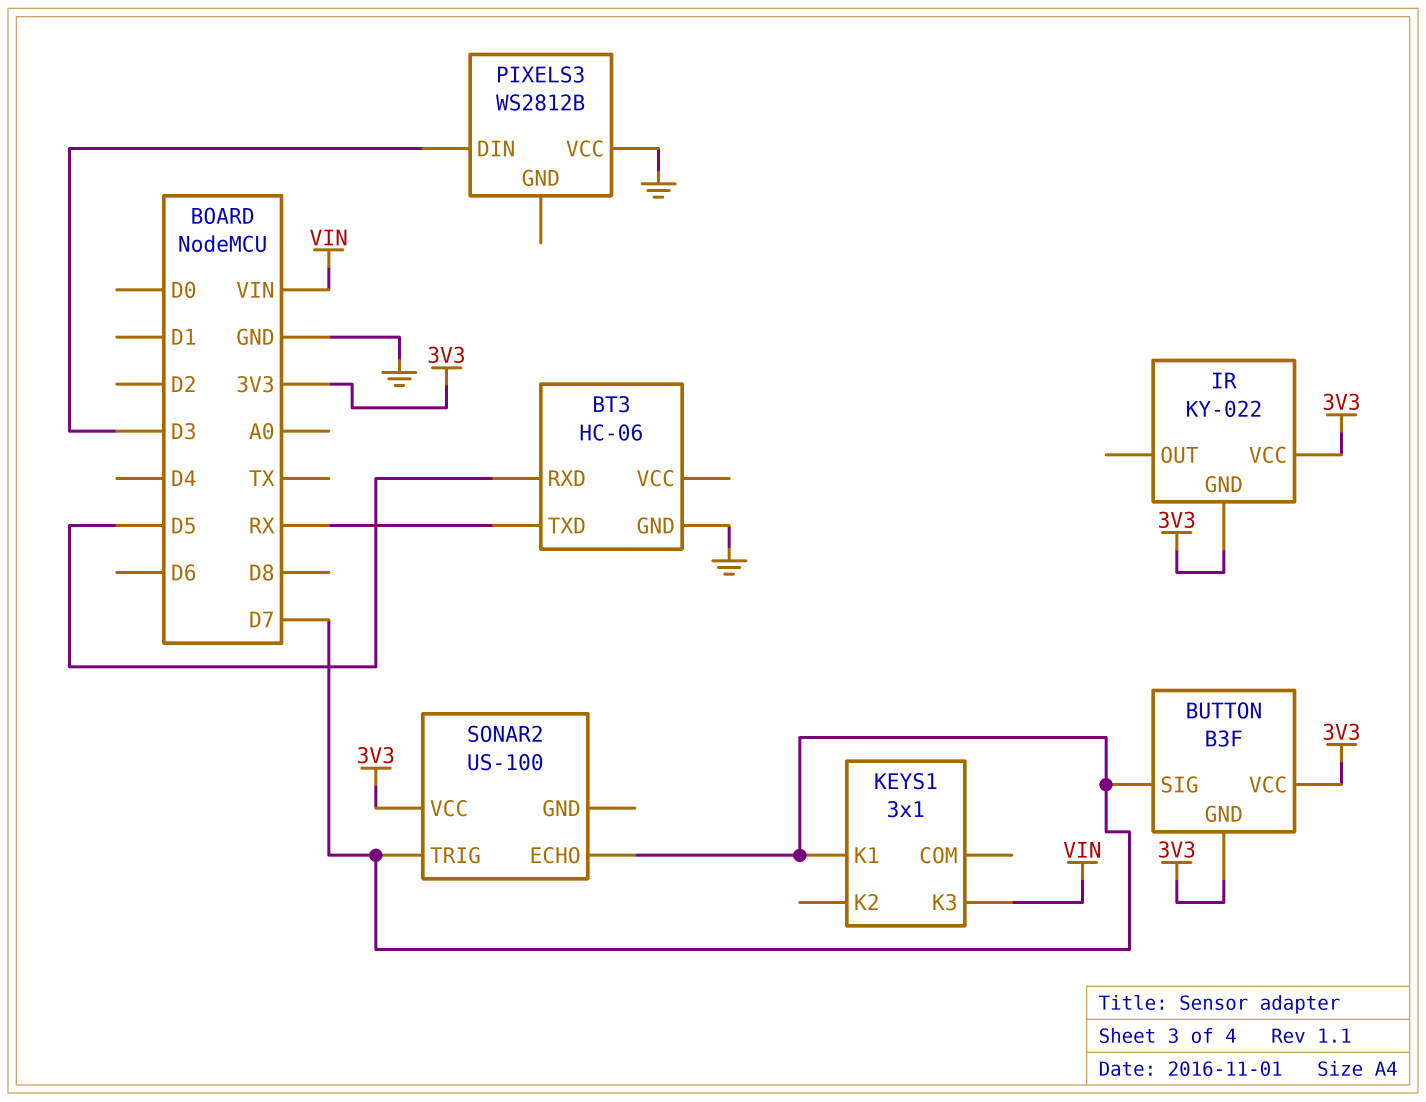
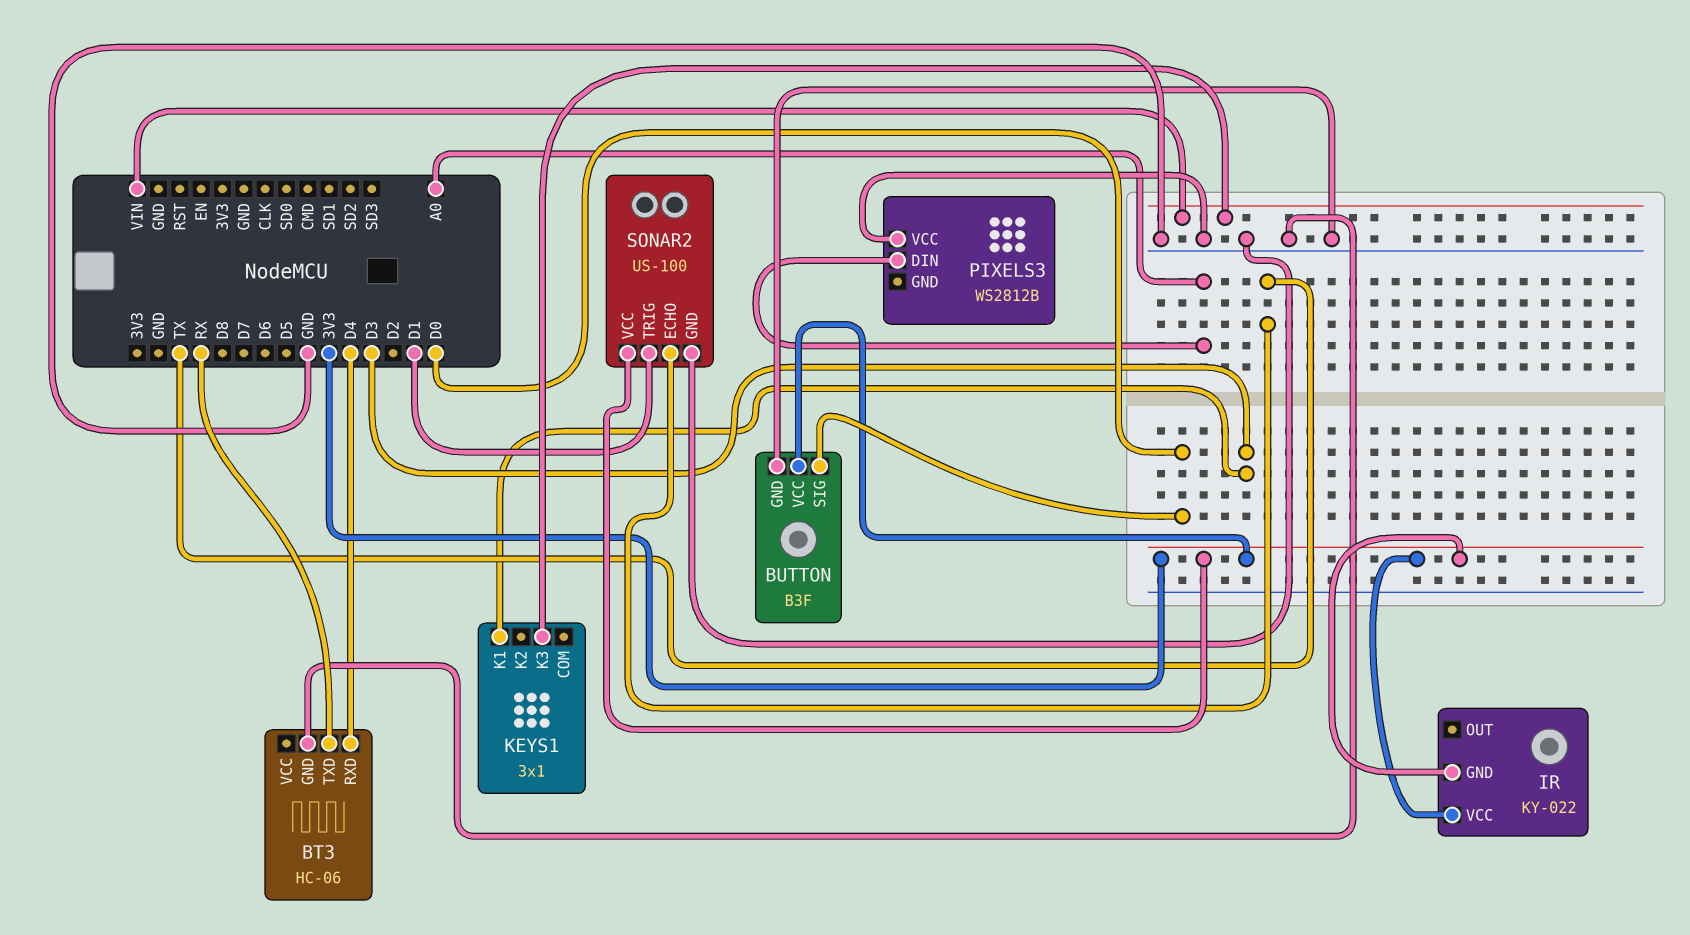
BT3 pin RXD: D5 -> D4
BUTTON pin GND: 3V3 -> GND
BUTTON pin SIG: D7 -> D0
KEYS1 pin K1: D7 -> D3
PIXELS3 pin DIN: D3 -> A0
SONAR2 pin ECHO: D7 -> TX
SONAR2 pin GND: none -> GND
SONAR2 pin TRIG: D7 -> D1

